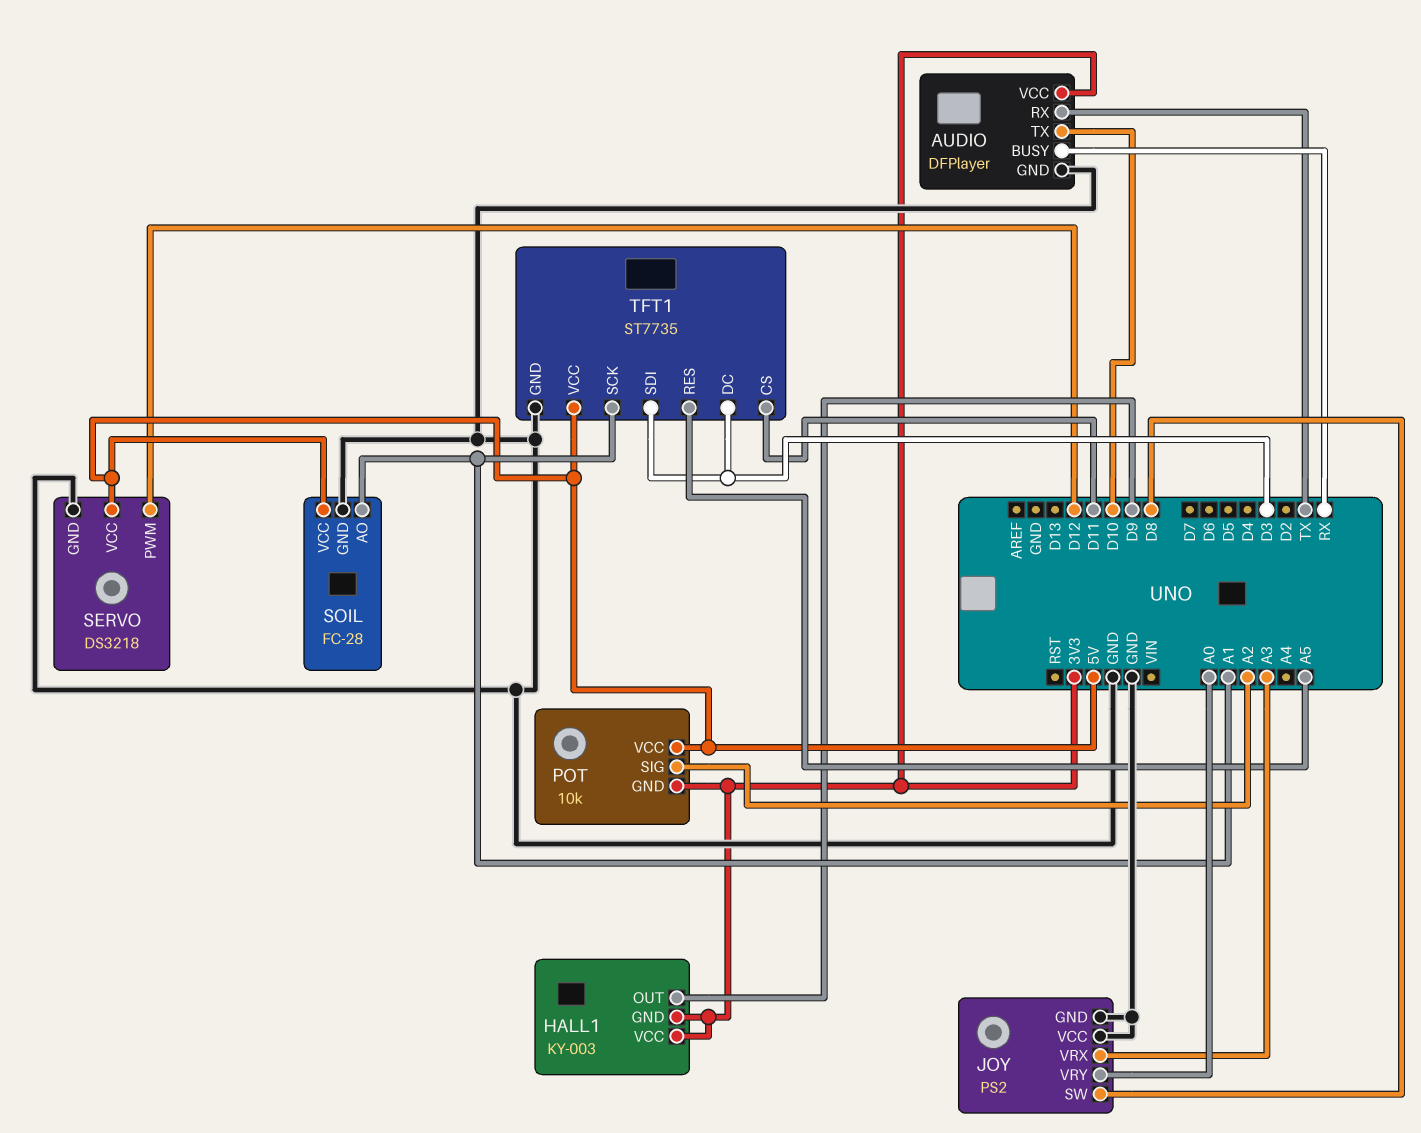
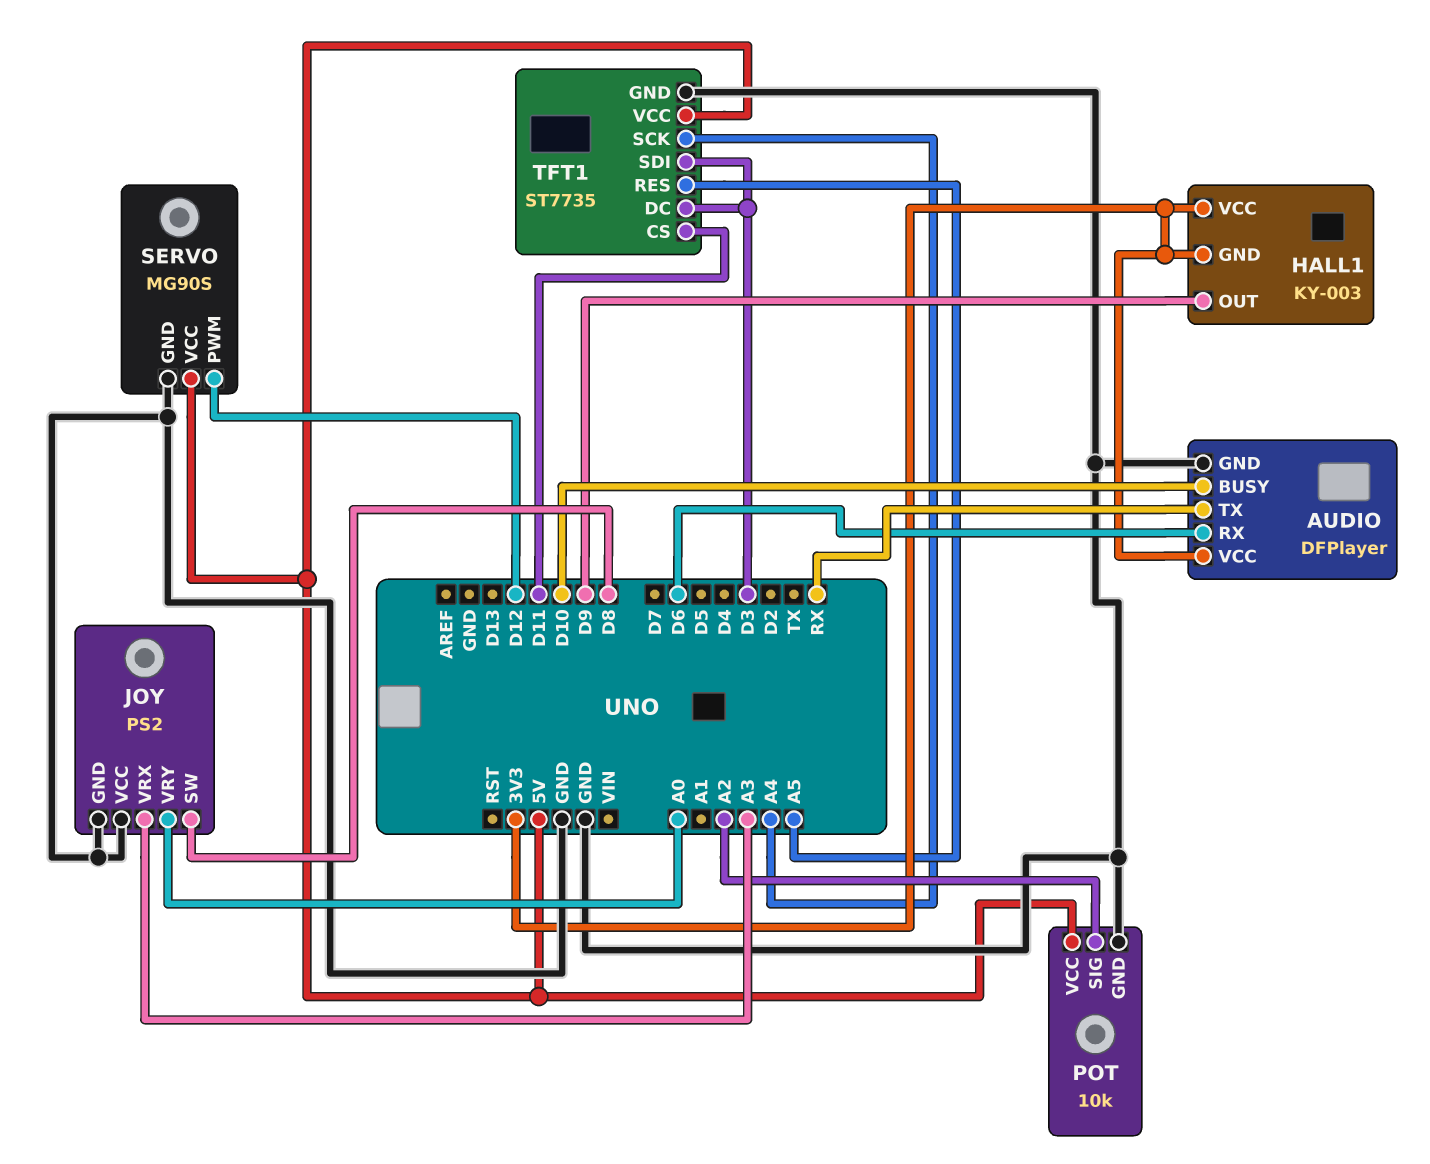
AUDIO pin BUSY: RX -> D10
AUDIO pin RX: TX -> D6
AUDIO pin TX: D10 -> RX
POT pin GND: 3V3 -> GND
SERVO: DS3218 -> MG90S
SOIL: FC-28 -> none
SOIL pin AO: A1 -> none
SOIL pin GND: GND -> none
SOIL pin VCC: 5V -> none
TFT1 pin SCK: A1 -> A4

